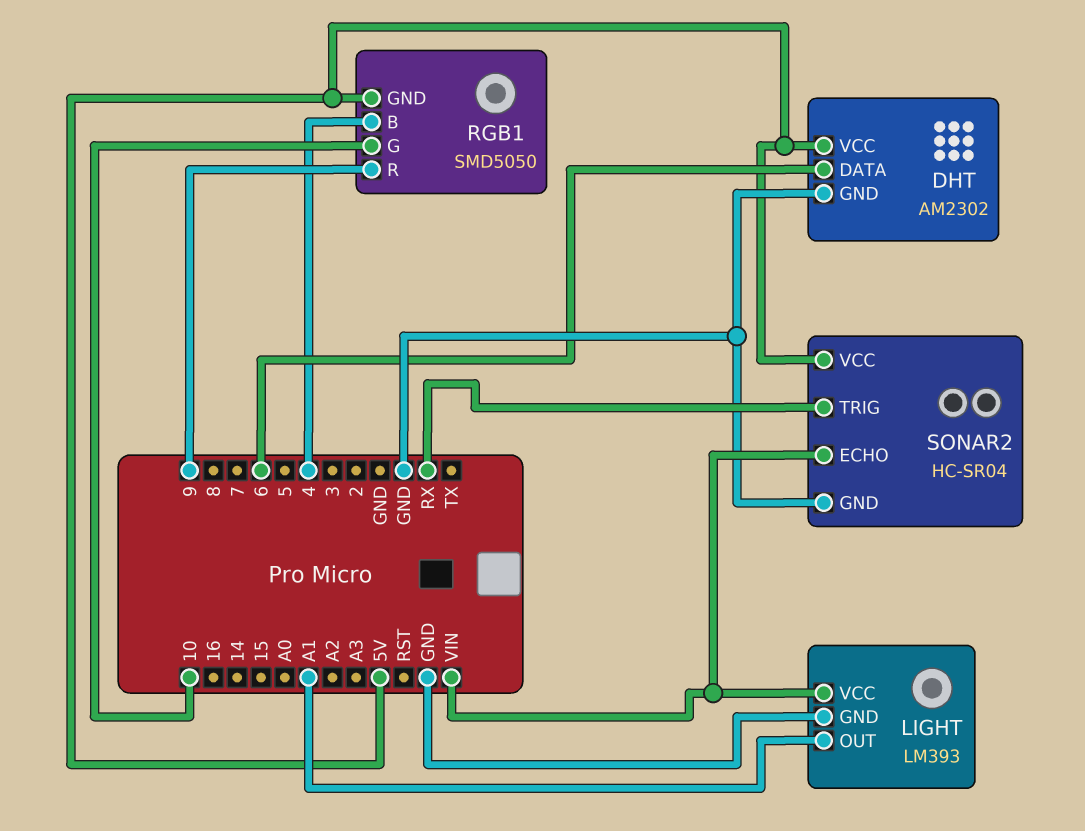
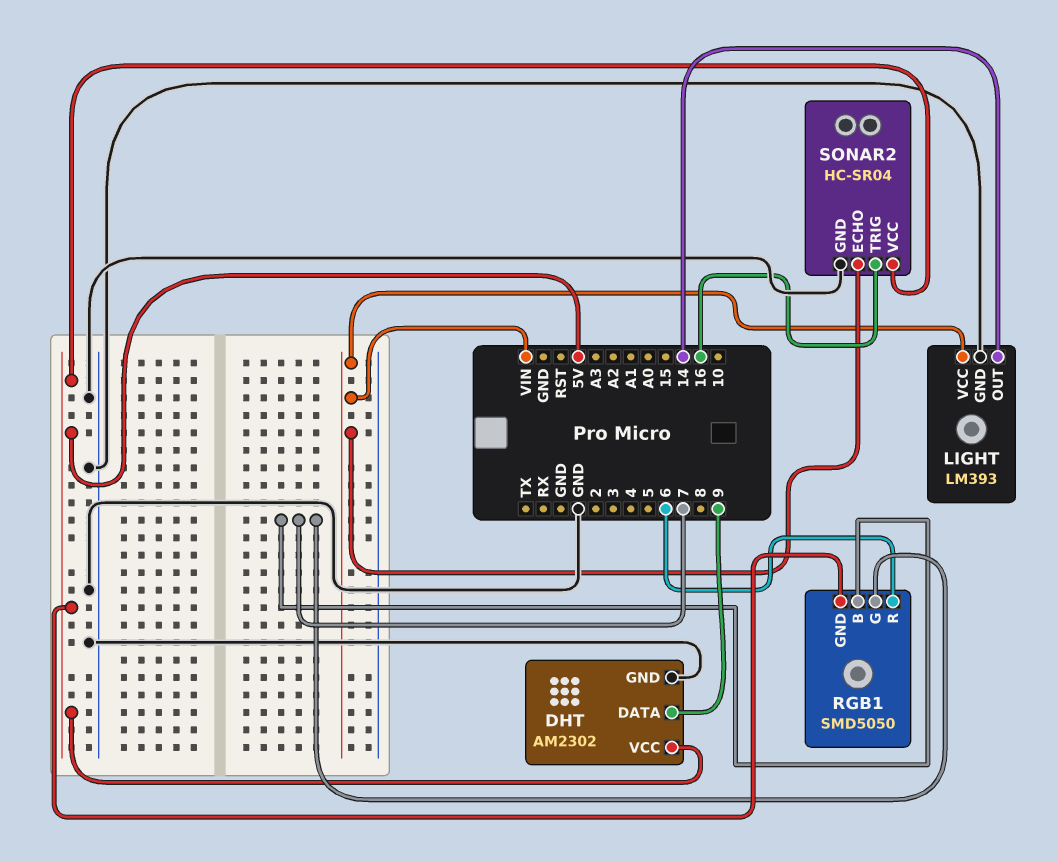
DHT pin DATA: 6 -> 9
LIGHT pin OUT: A1 -> 14
RGB1 pin B: 4 -> 7
RGB1 pin G: 10 -> 7
RGB1 pin R: 9 -> 6
SONAR2 pin TRIG: RX -> 16

